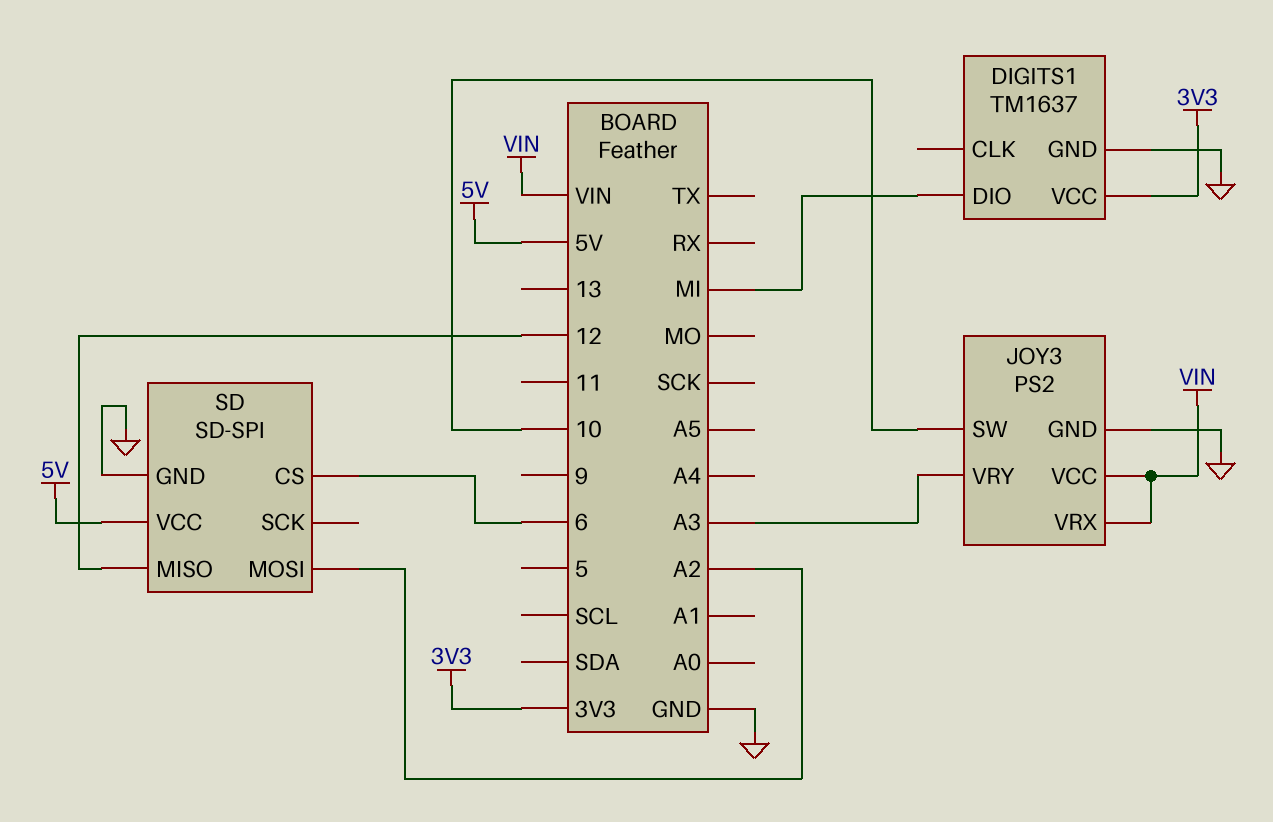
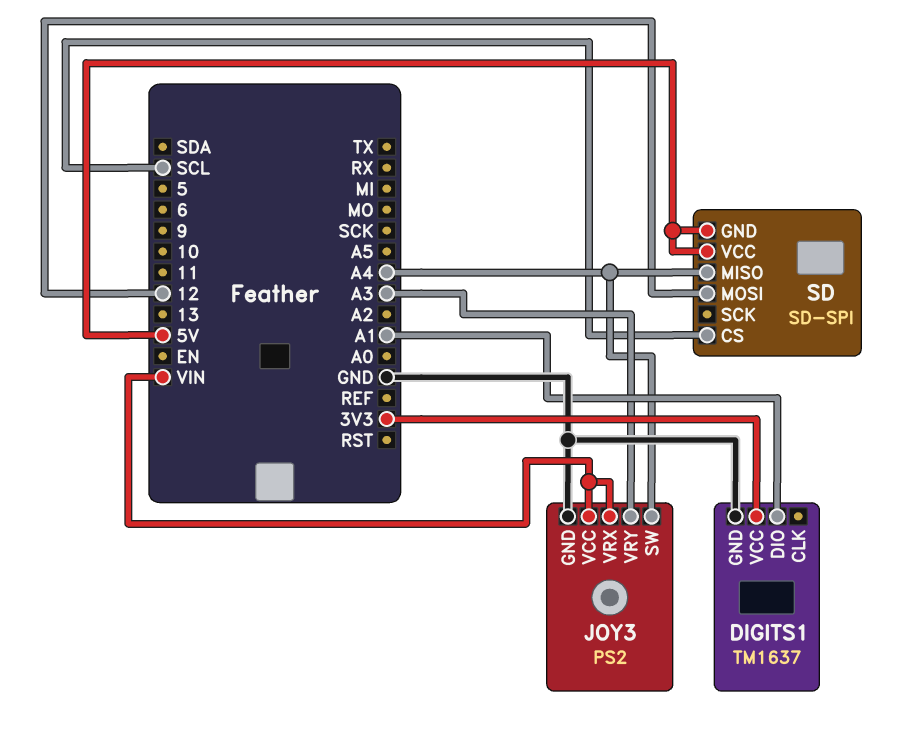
DIGITS1 pin DIO: MI -> A1
JOY3 pin SW: 10 -> A4
SD pin CS: 6 -> SCL
SD pin GND: GND -> 5V
SD pin MISO: 12 -> A4
SD pin MOSI: A2 -> 12

